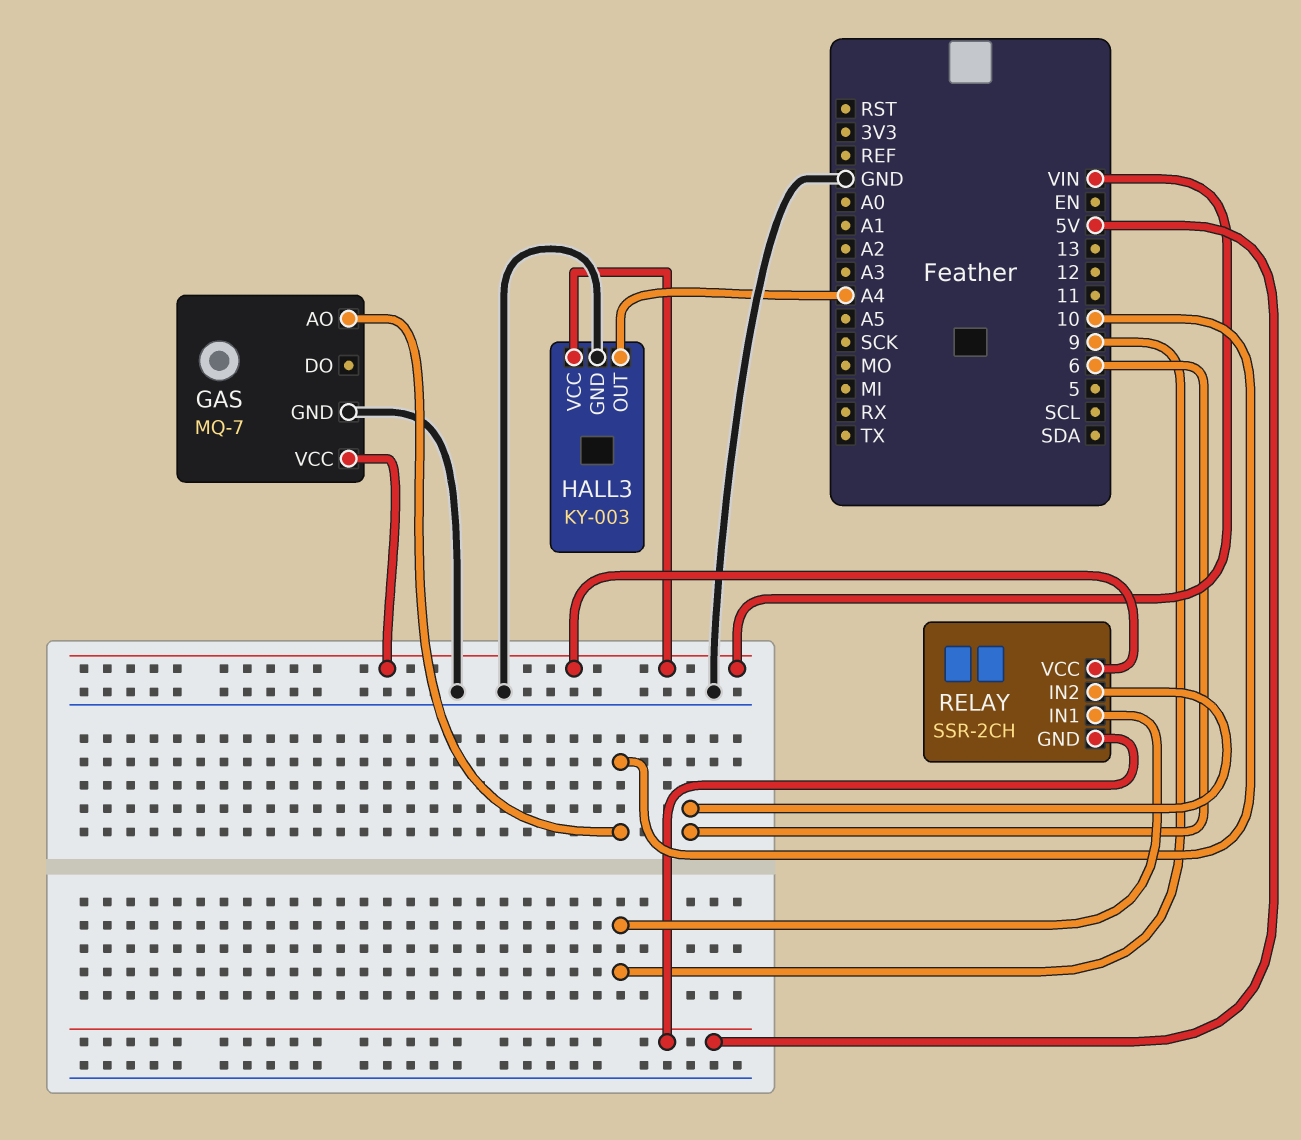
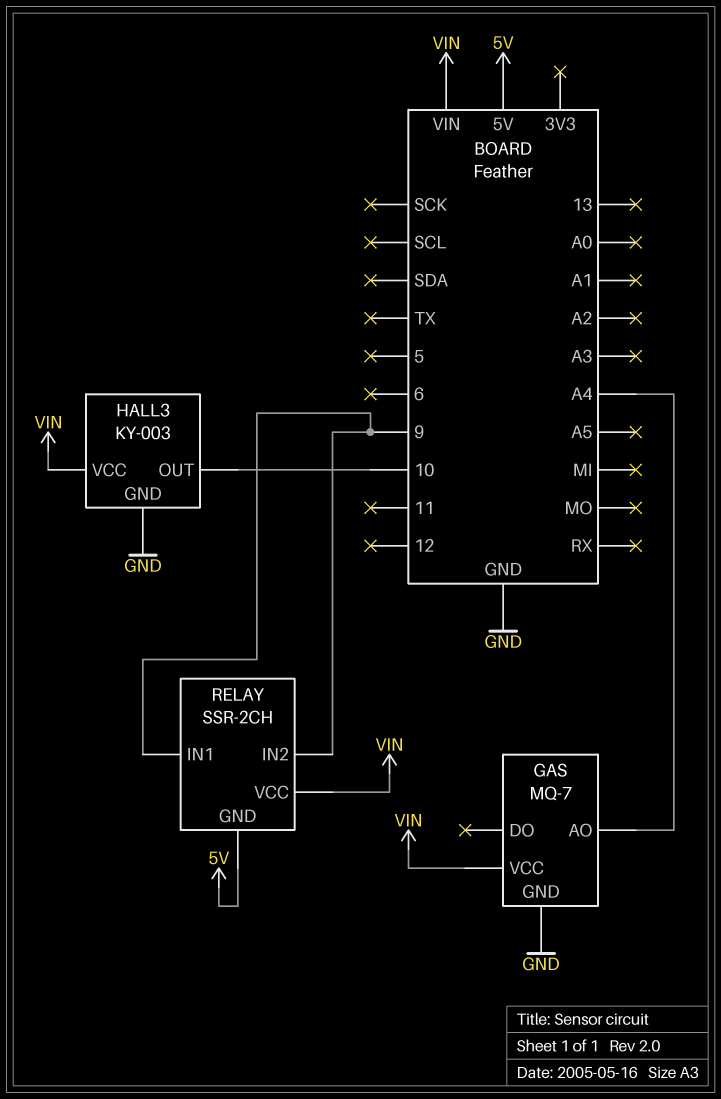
GAS pin AO: 10 -> A4
HALL3 pin OUT: A4 -> 10
RELAY pin IN2: 6 -> 9

